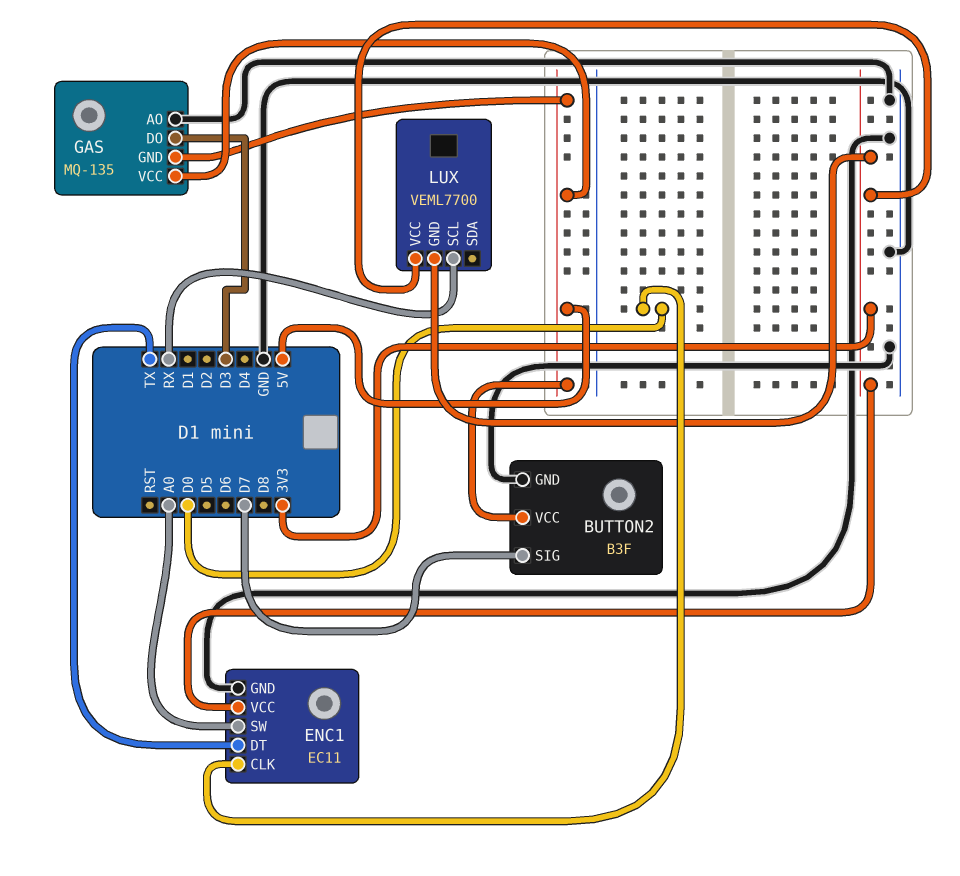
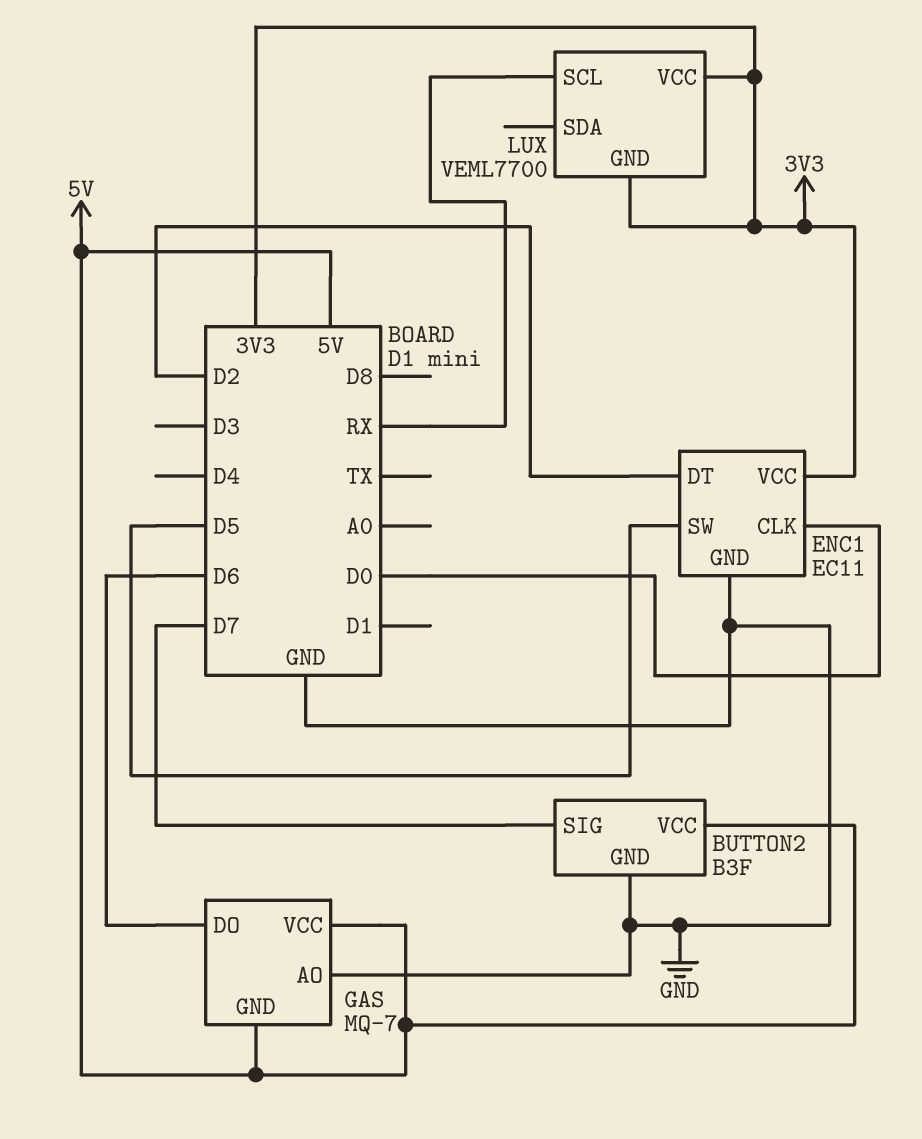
ENC1 pin DT: TX -> D2
ENC1 pin SW: A0 -> D5
GAS: MQ-135 -> MQ-7
GAS pin DO: D3 -> D6

